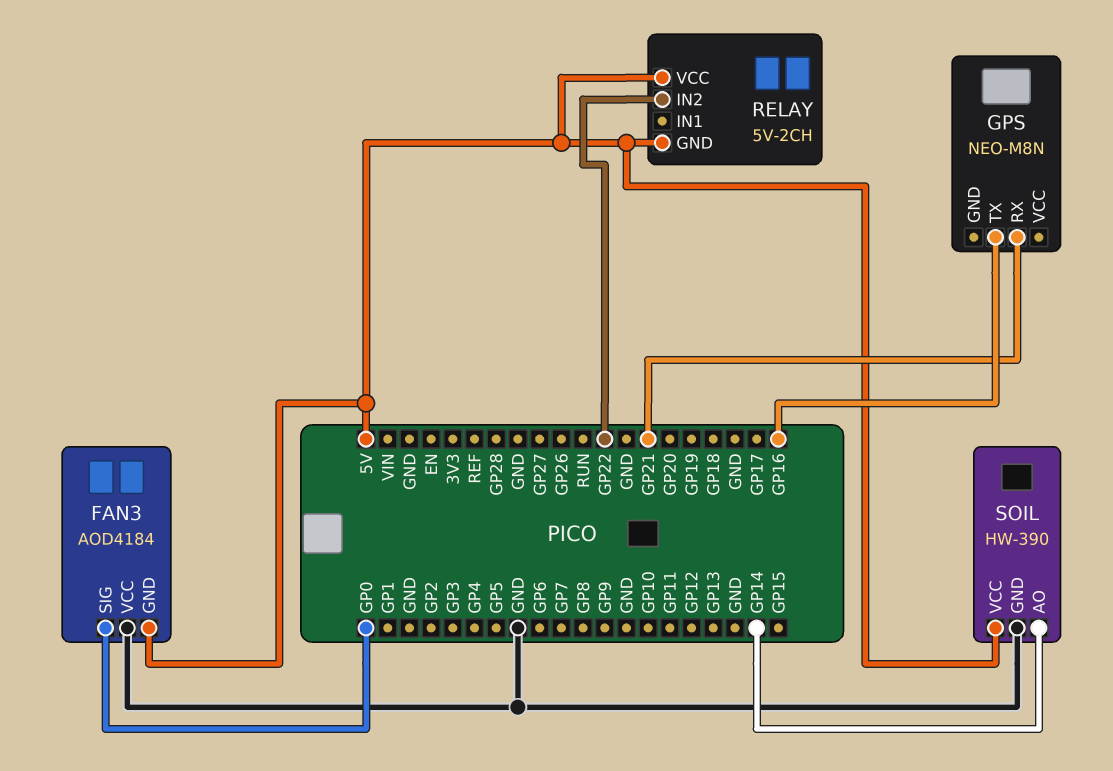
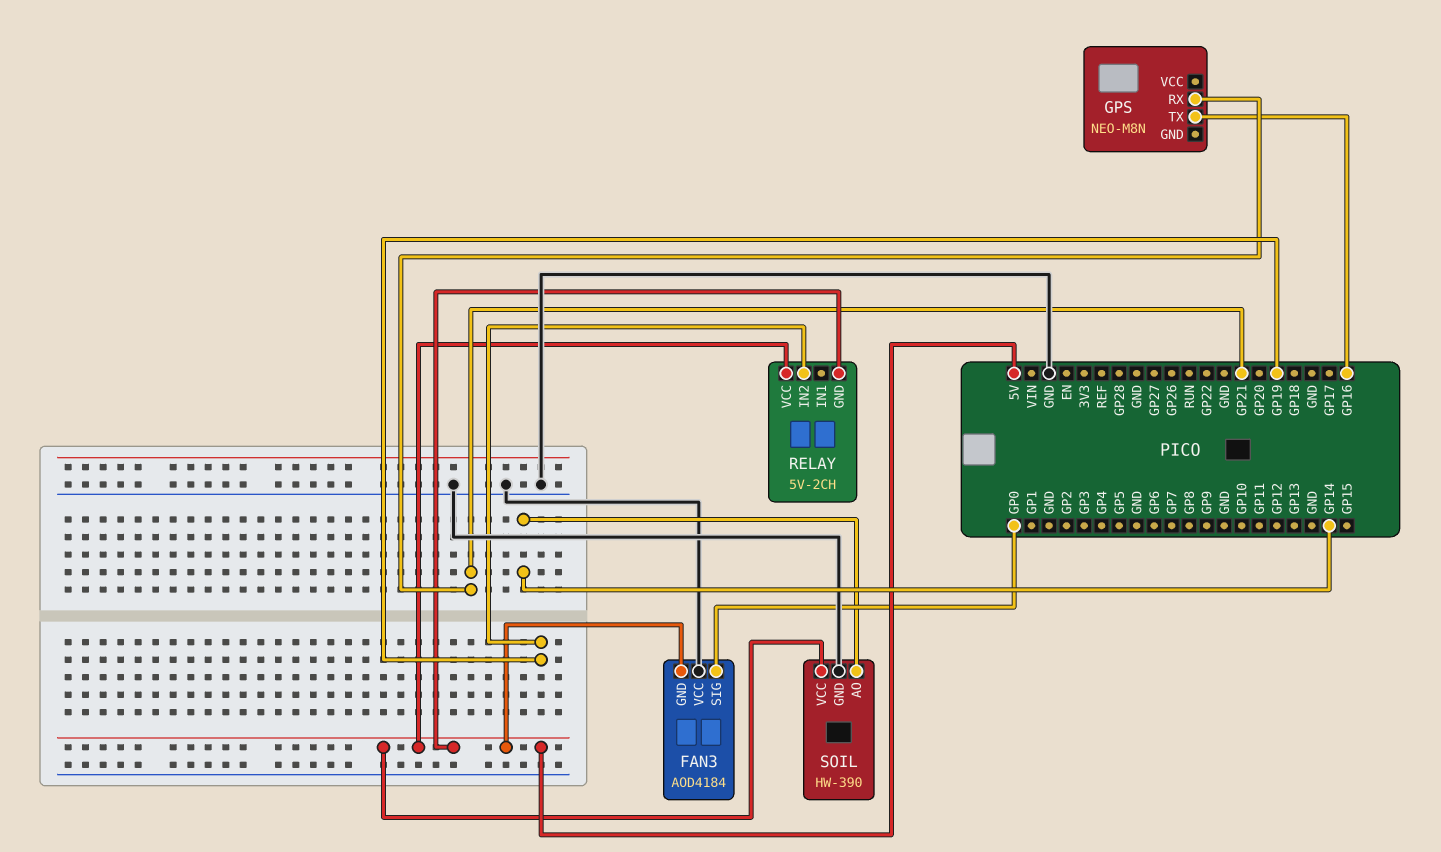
RELAY pin IN2: GP22 -> GP19

